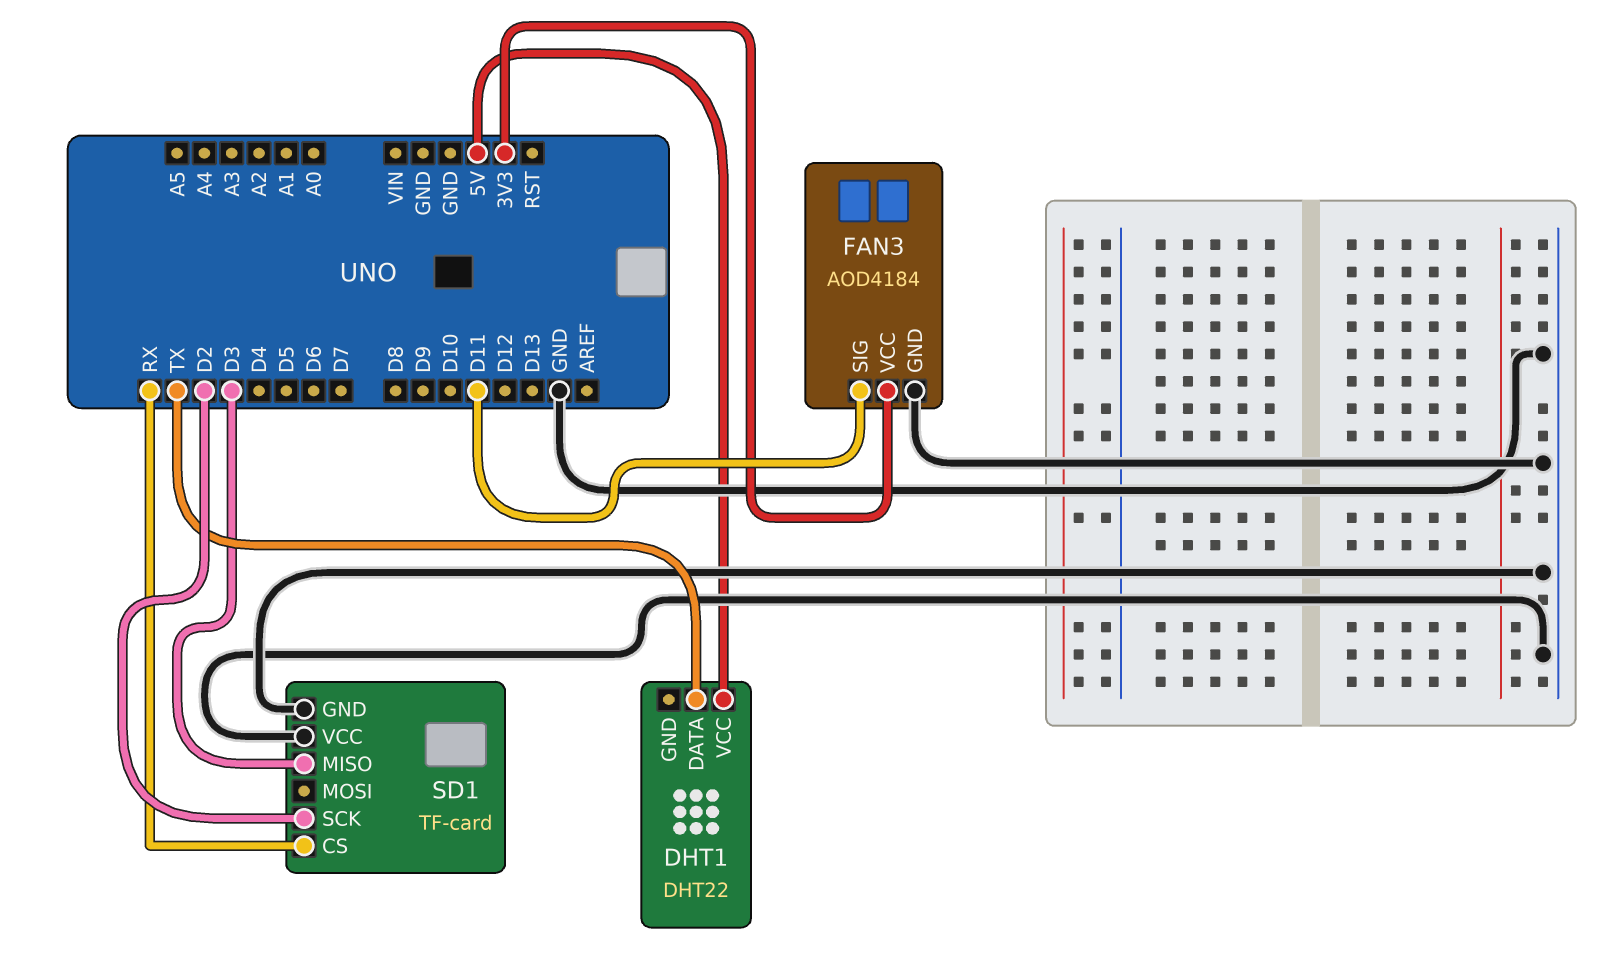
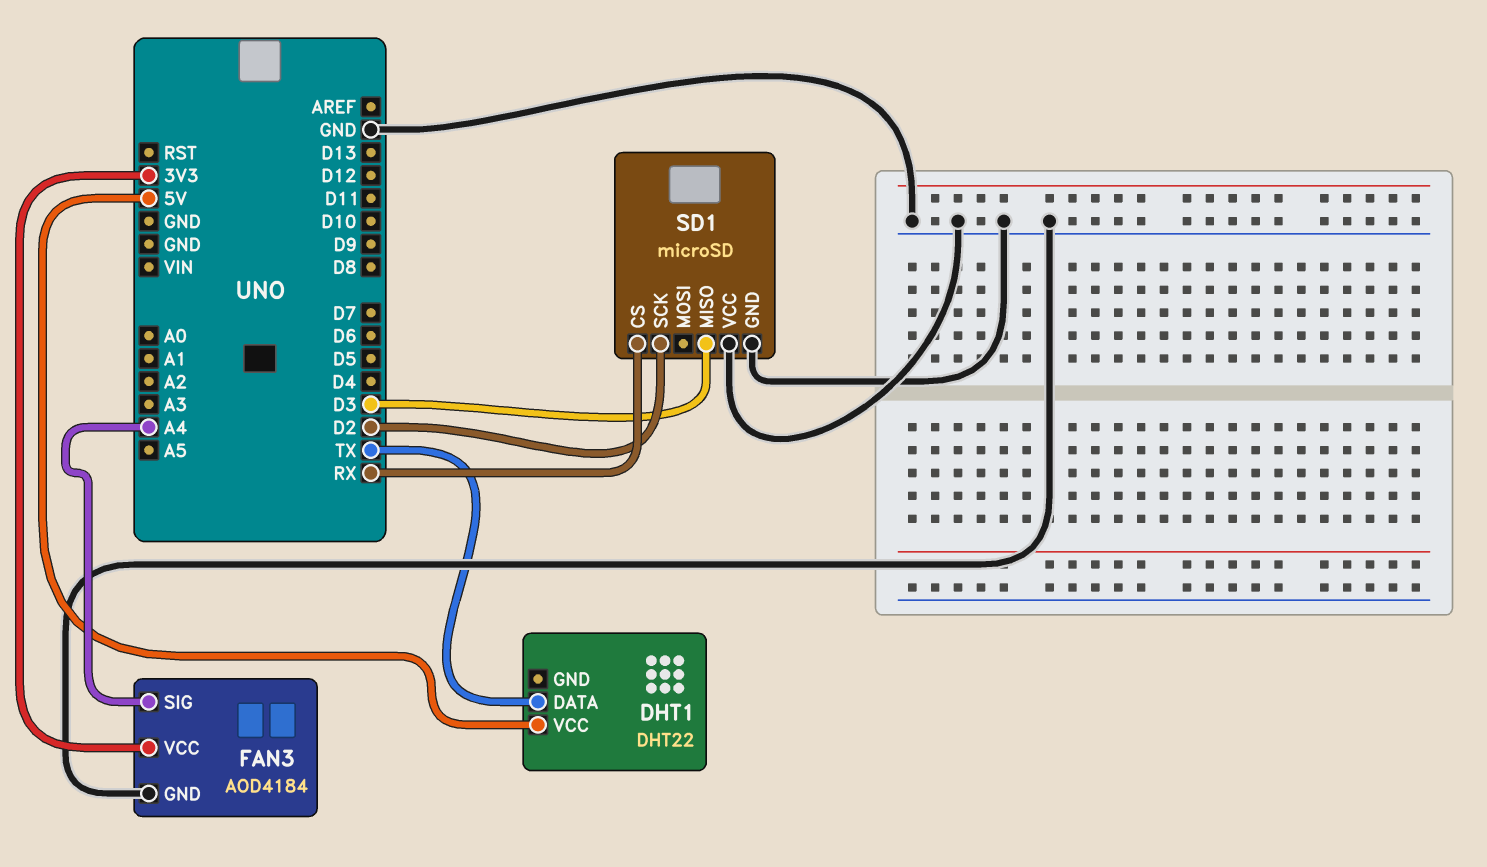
FAN3 pin SIG: D11 -> A4
SD1: TF-card -> microSD

